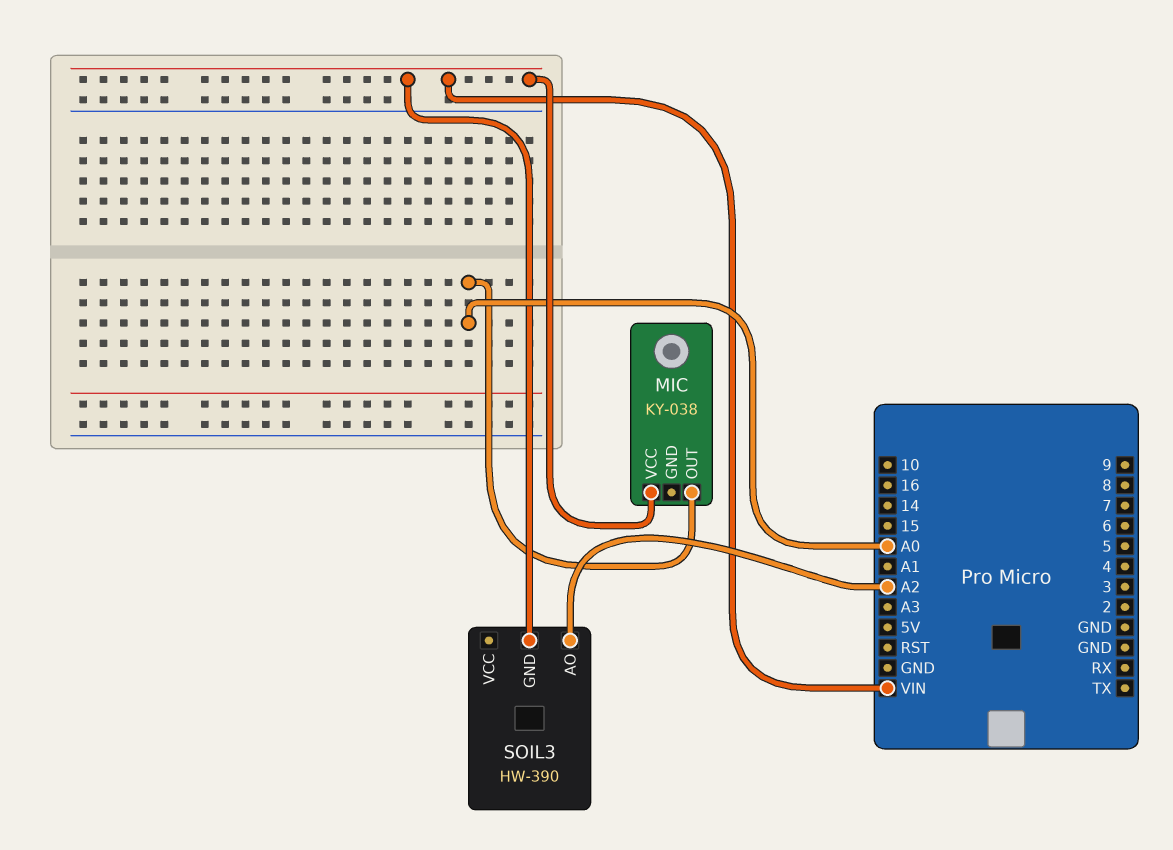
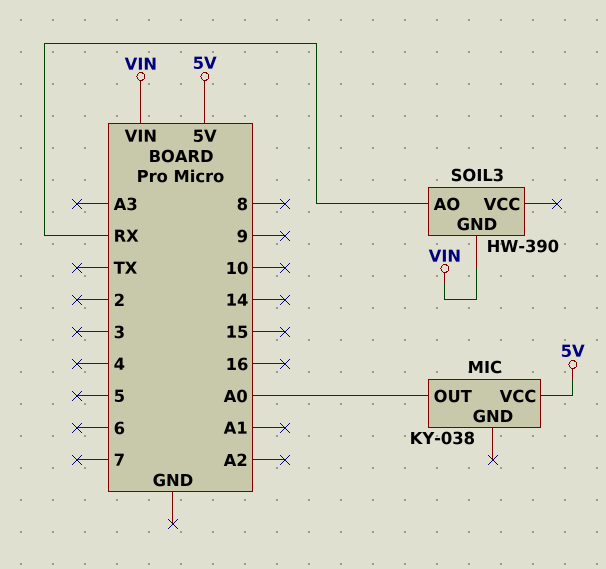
MIC pin VCC: VIN -> 5V
SOIL3 pin AO: A2 -> RX

